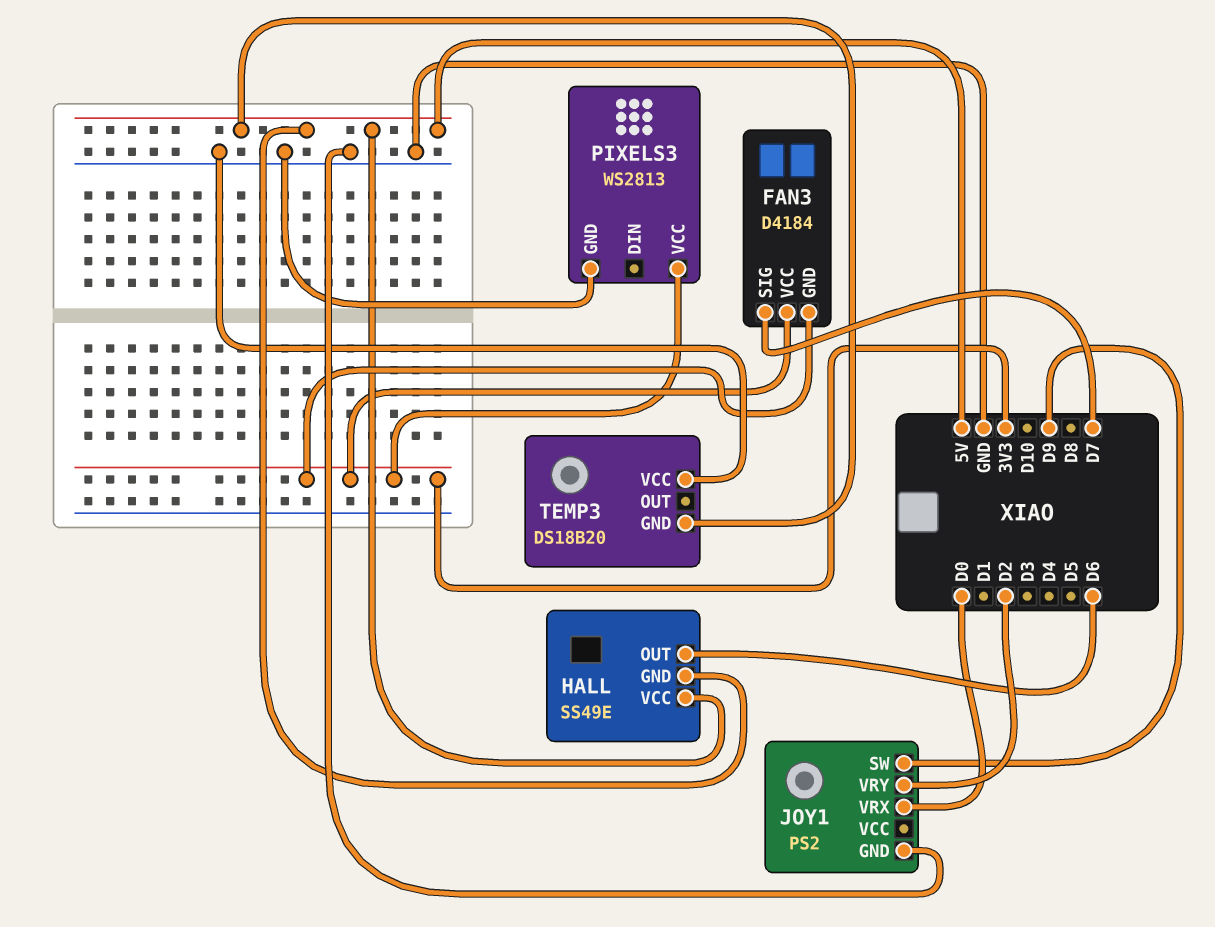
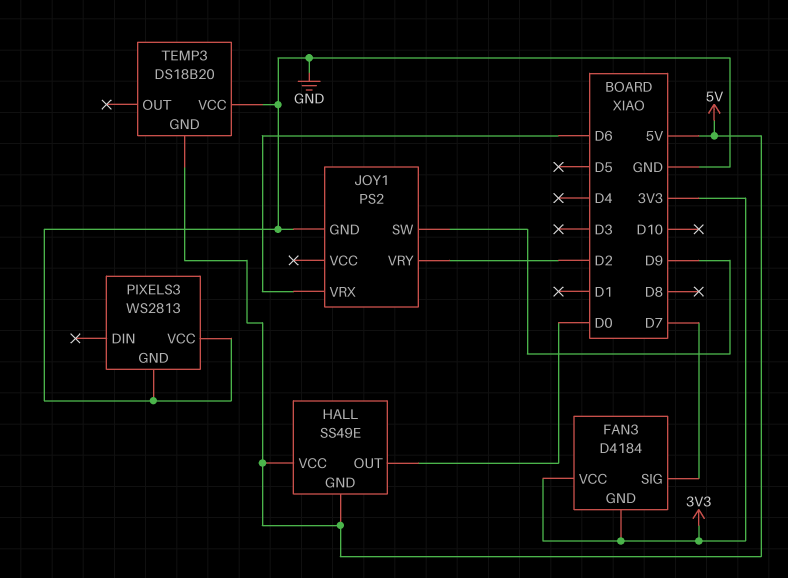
HALL pin OUT: D6 -> D0
JOY1 pin VRX: D0 -> D6
PIXELS3 pin VCC: 3V3 -> GND

